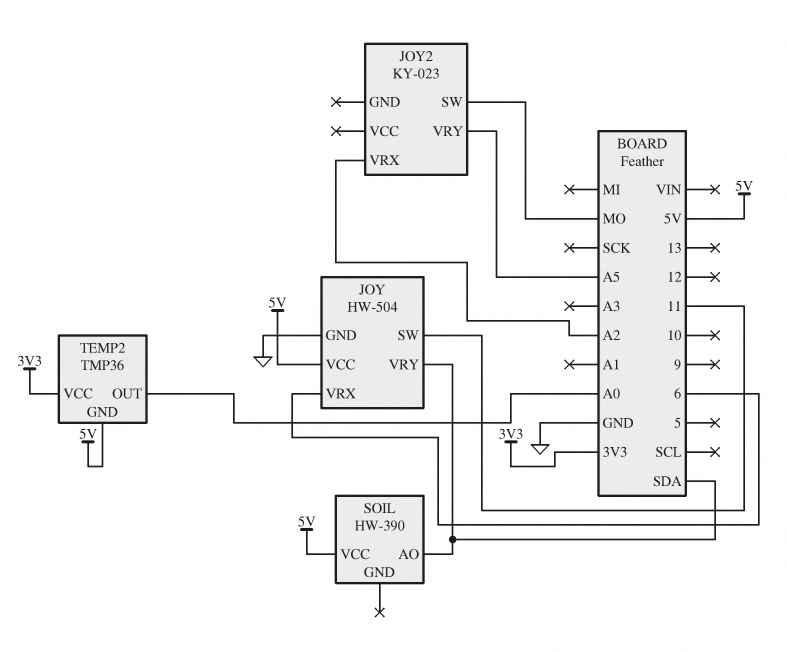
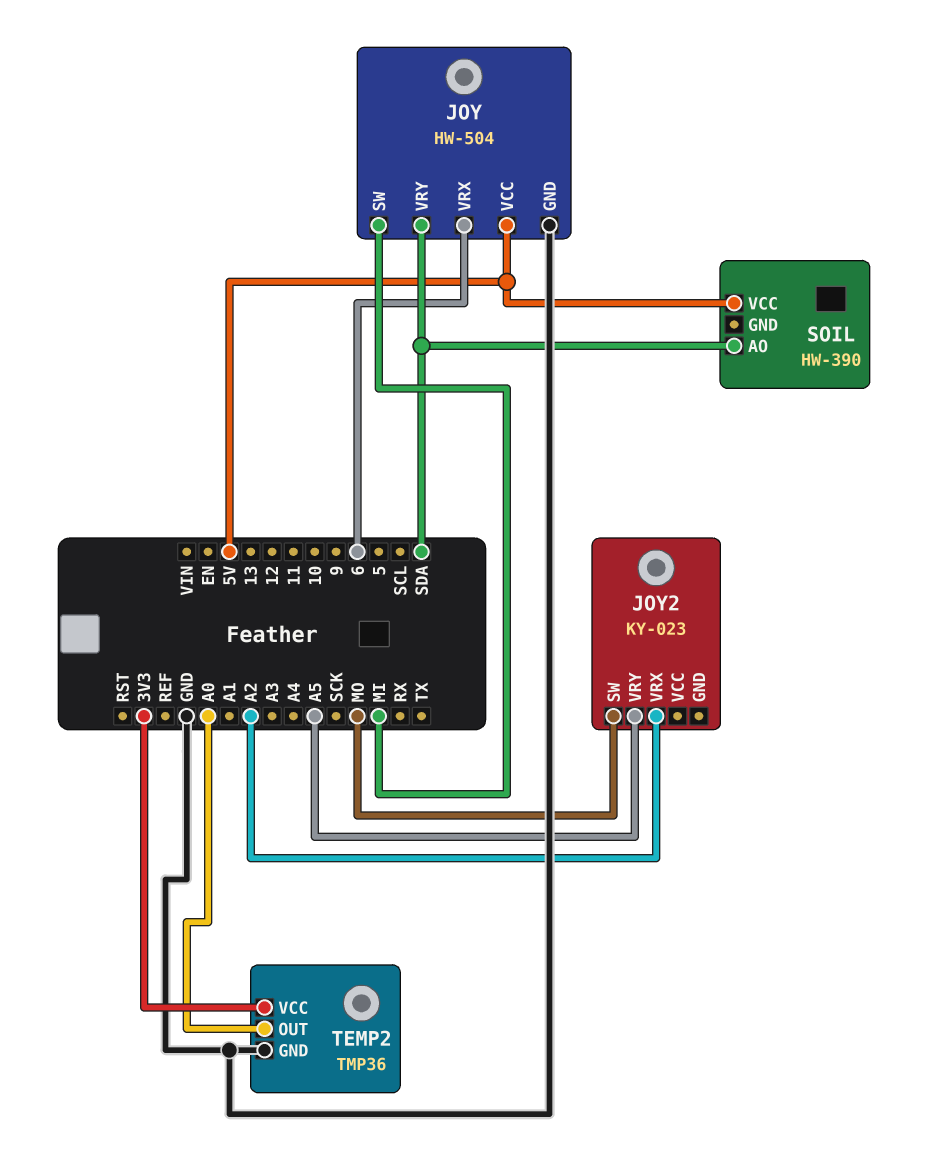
JOY pin SW: 11 -> MI
TEMP2 pin GND: 5V -> GND

